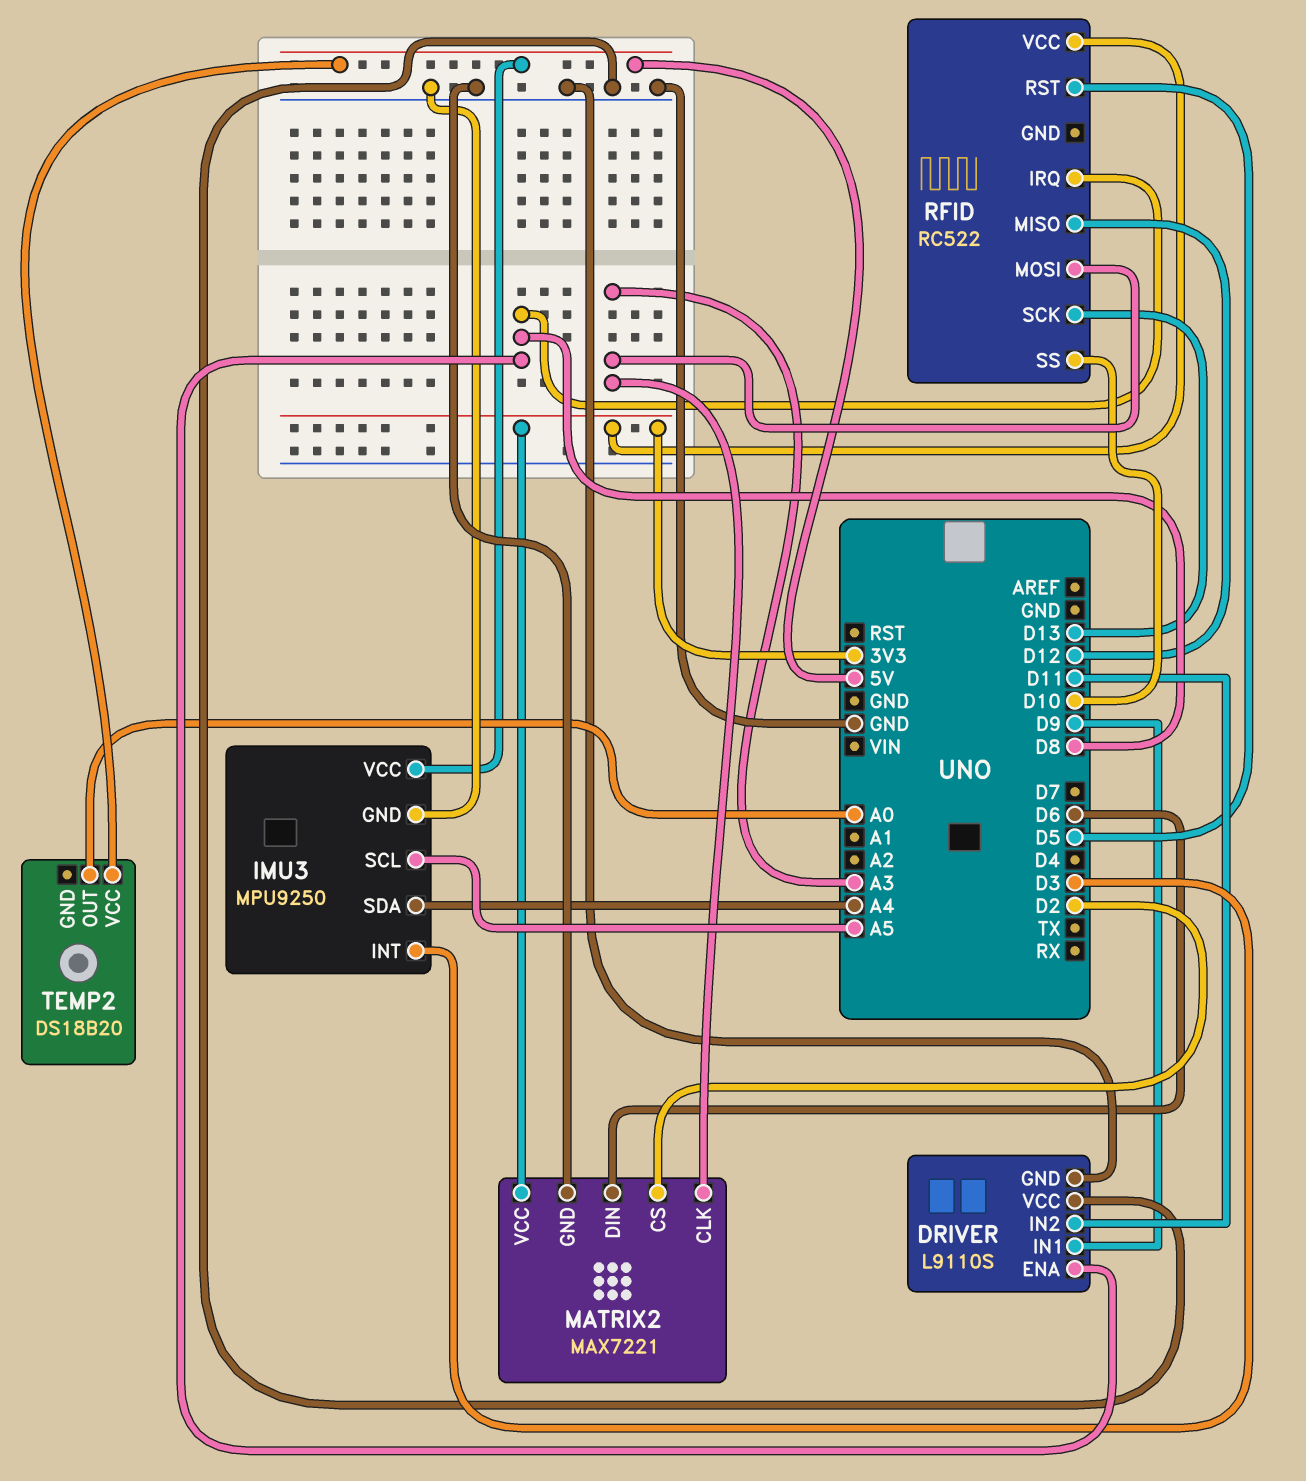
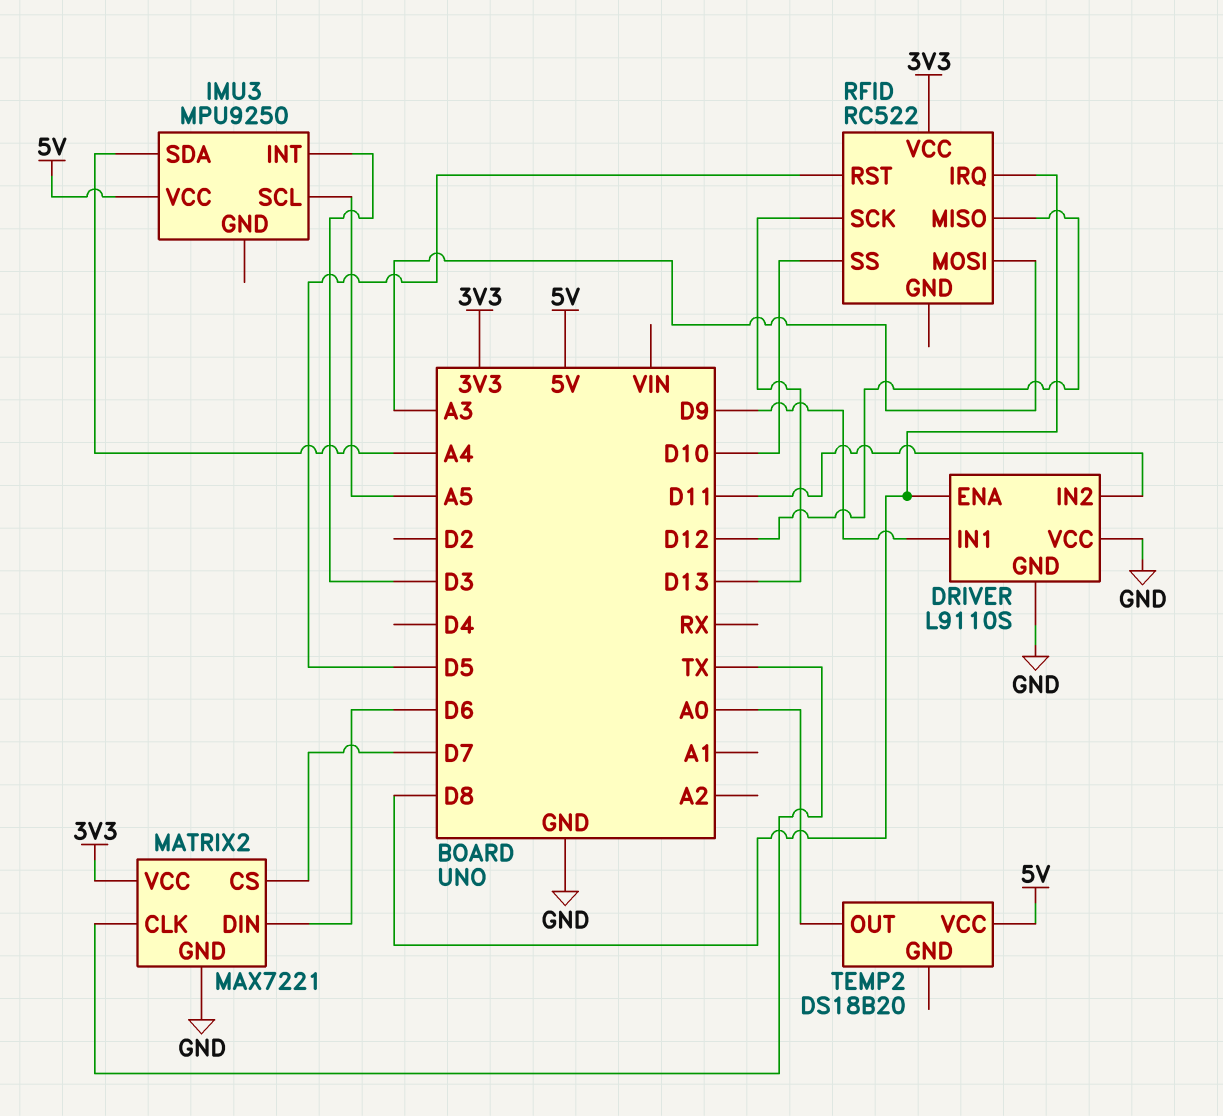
IMU3 pin GND: GND -> none
MATRIX2 pin CLK: A3 -> TX
MATRIX2 pin CS: D2 -> D7

